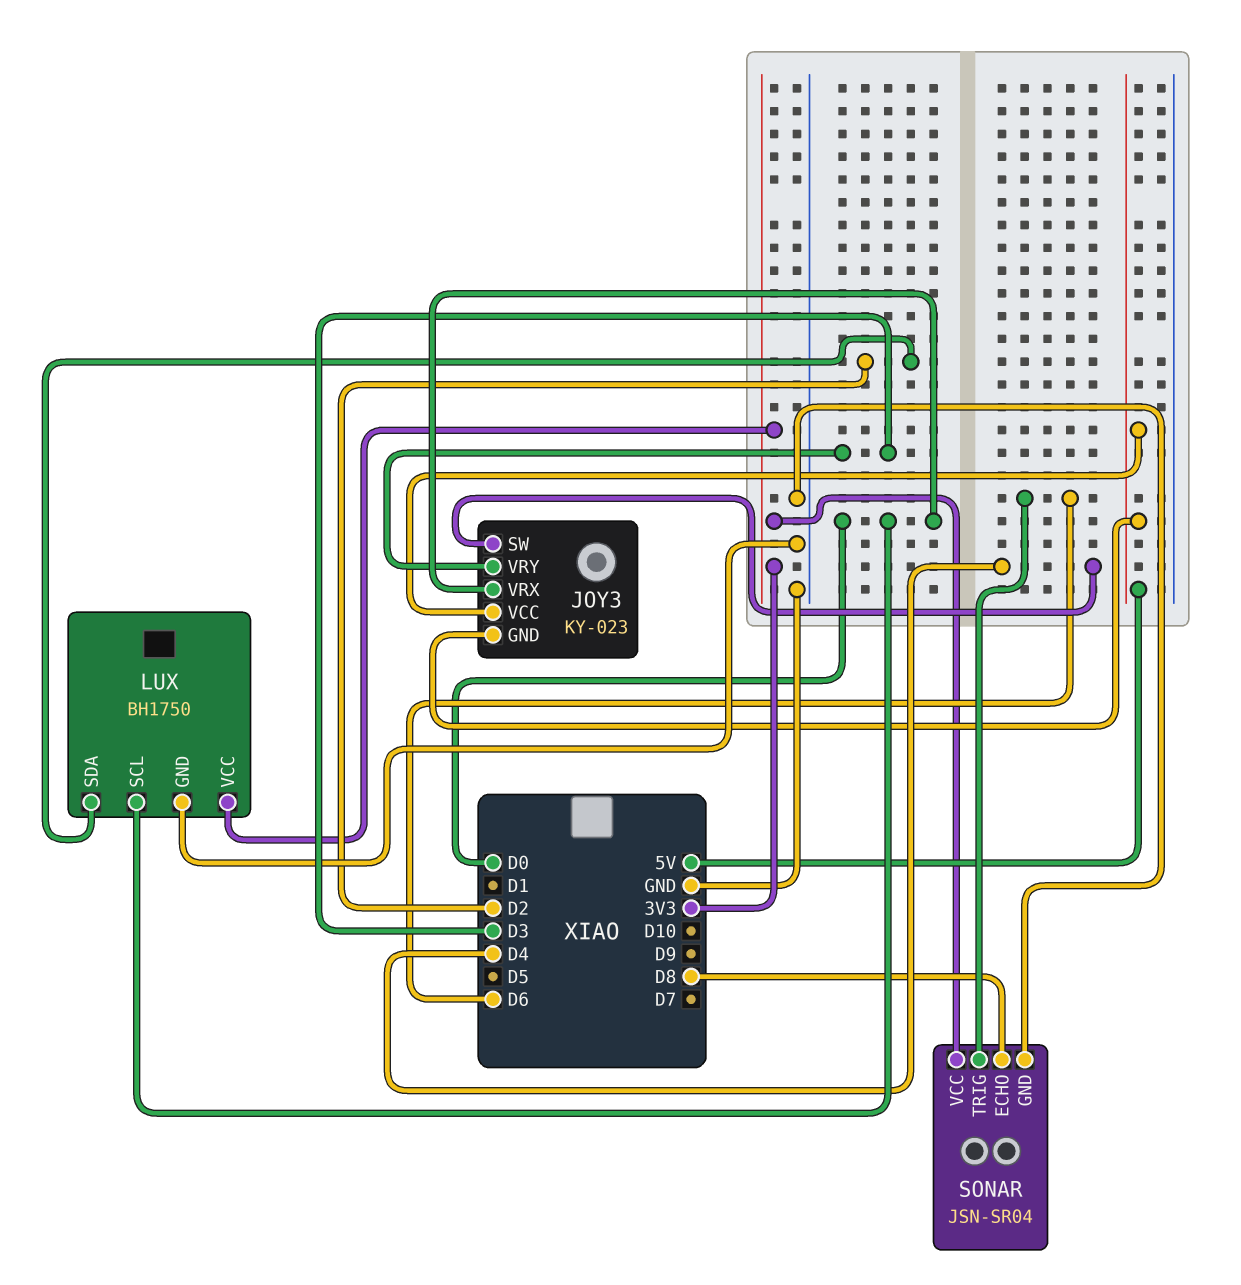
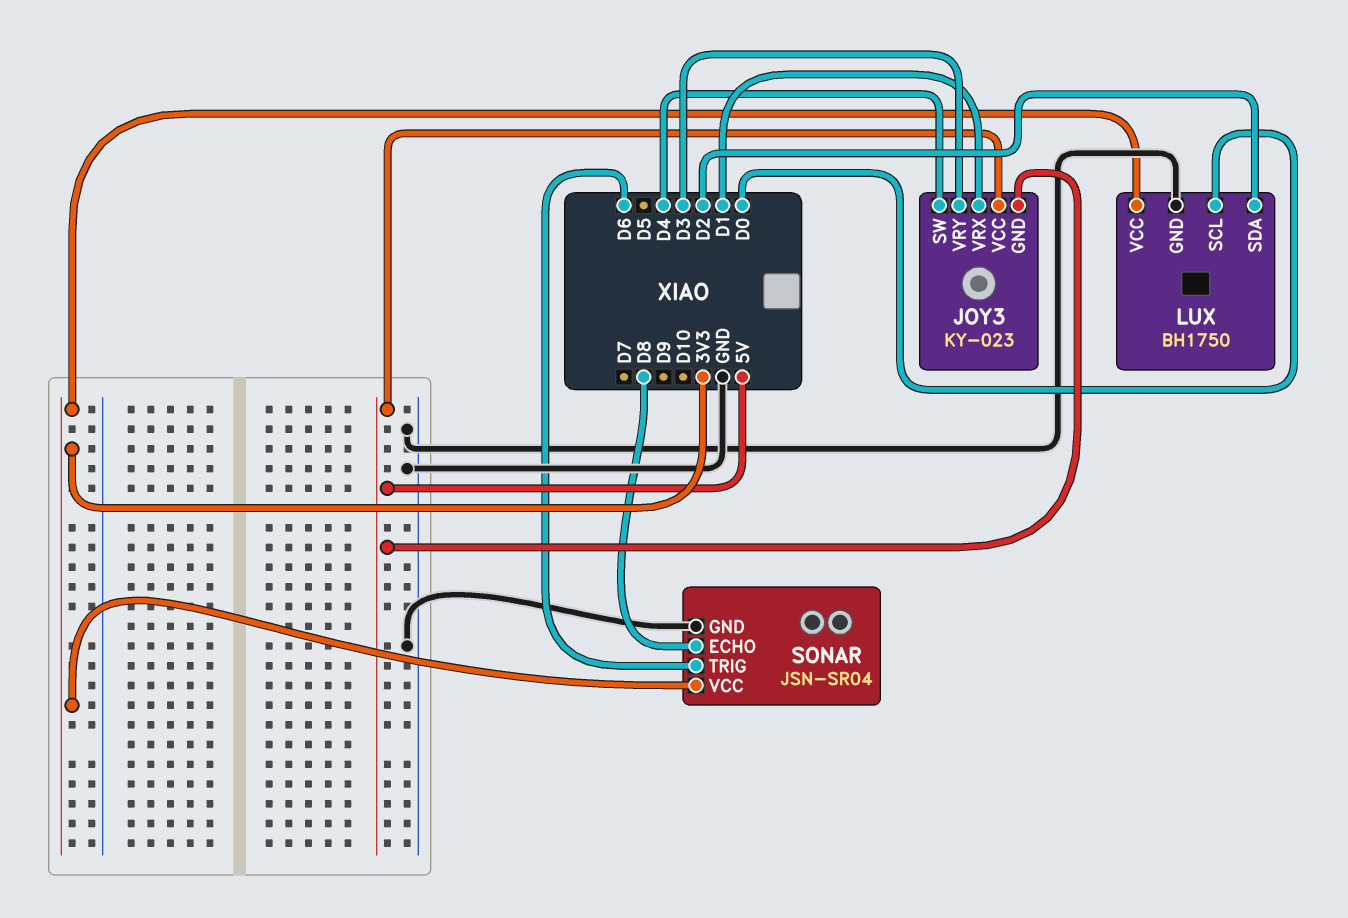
JOY3 pin VRX: D0 -> D1

